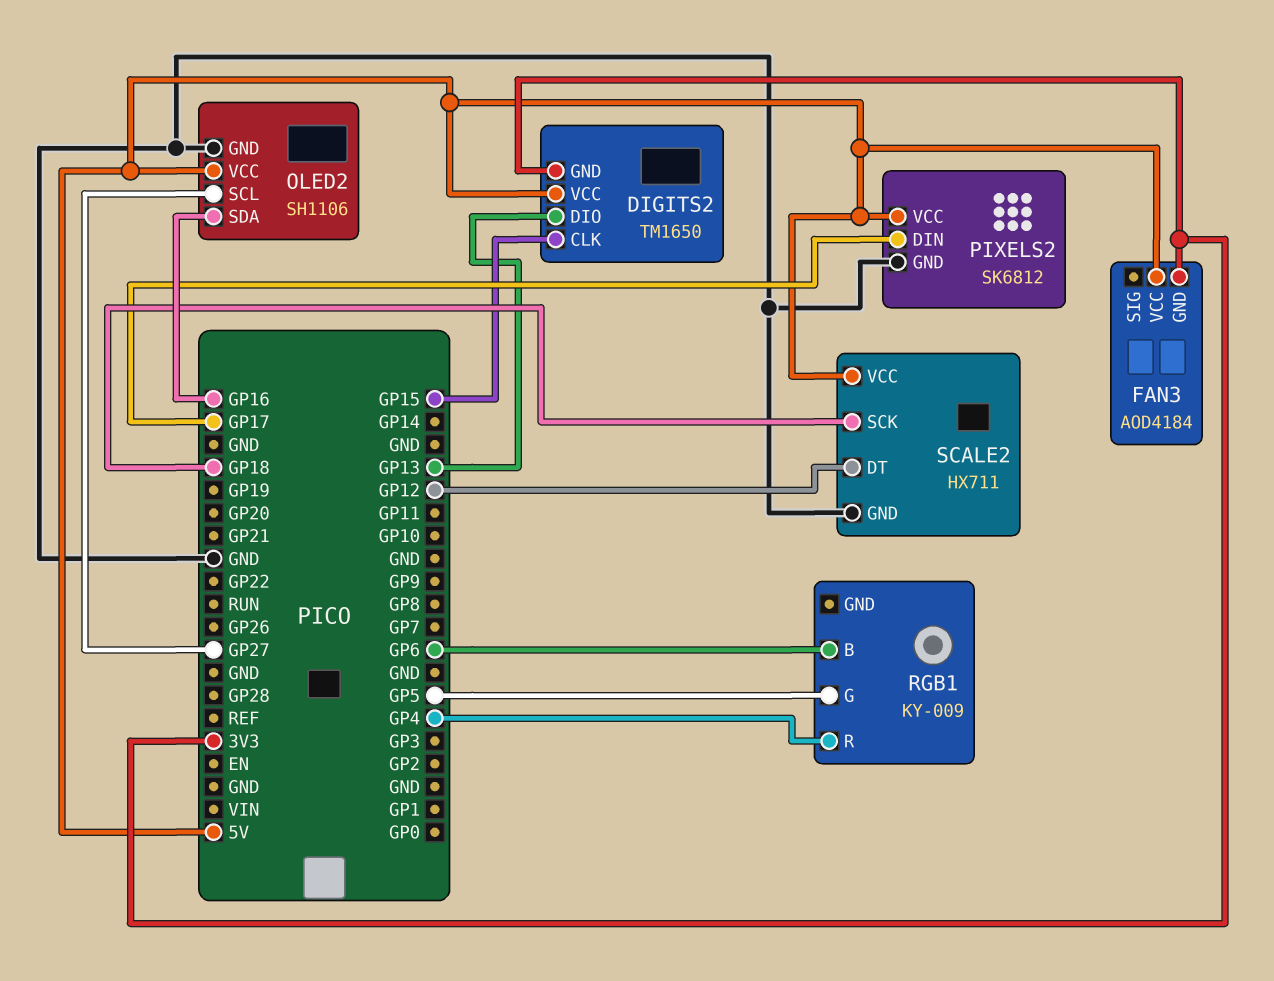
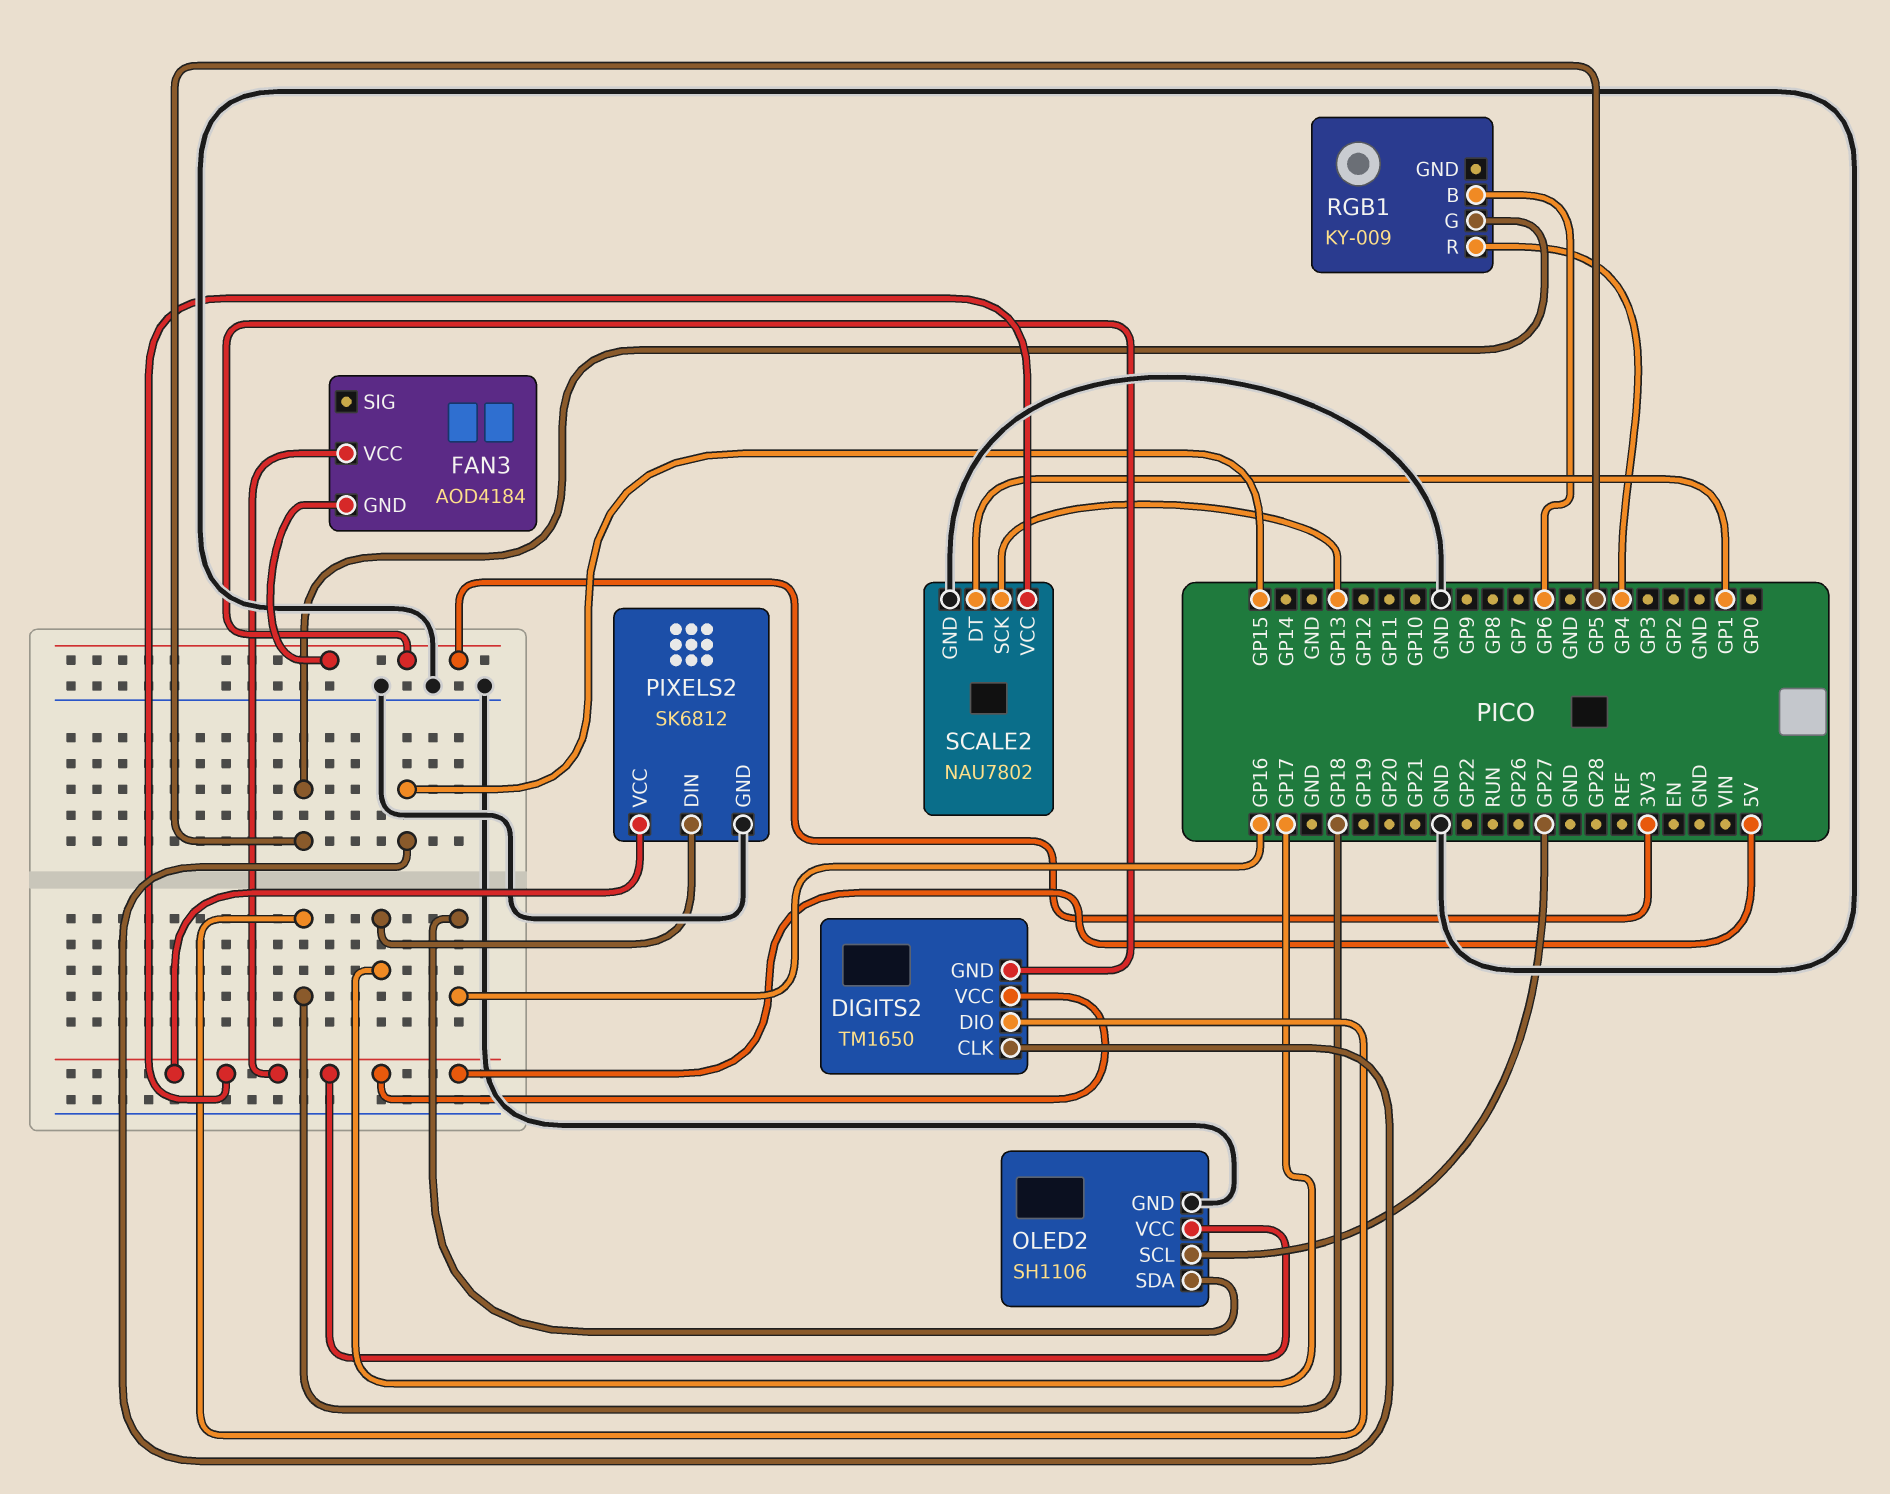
DIGITS2 pin DIO: GP13 -> GP18
SCALE2: HX711 -> NAU7802
SCALE2 pin DT: GP12 -> GP1
SCALE2 pin SCK: GP18 -> GP13

